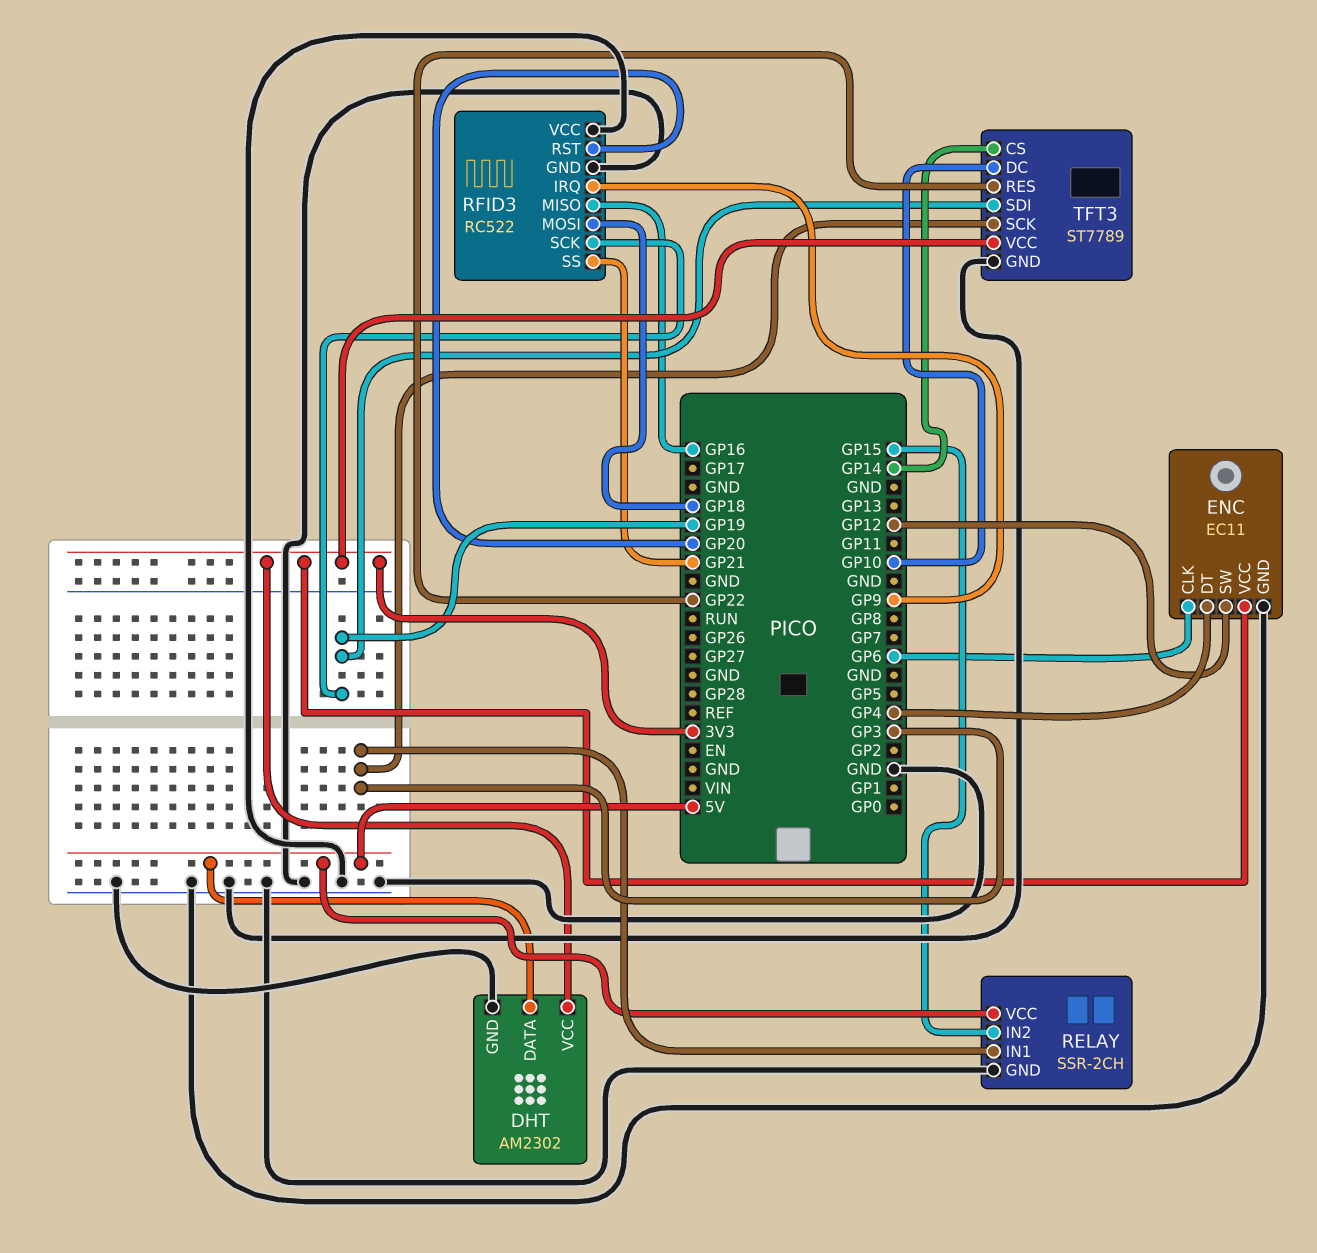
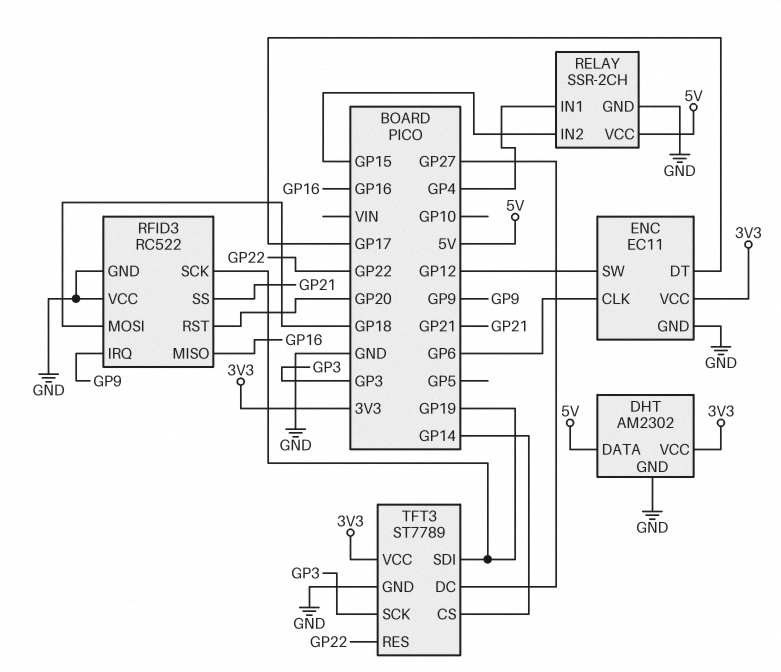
ENC pin DT: GP4 -> GP17
RELAY pin IN1: GP3 -> GP4
TFT3 pin DC: GP10 -> GP27

